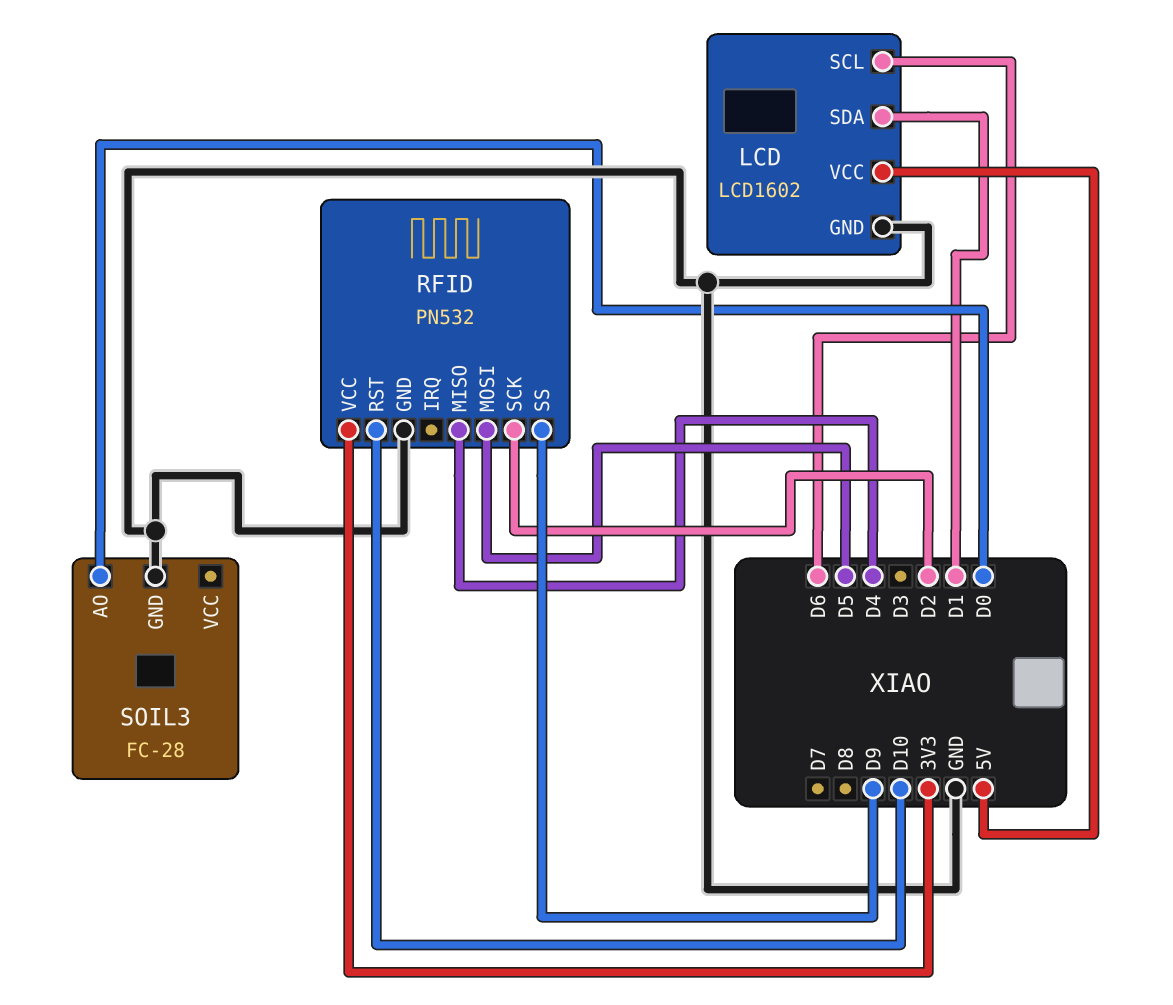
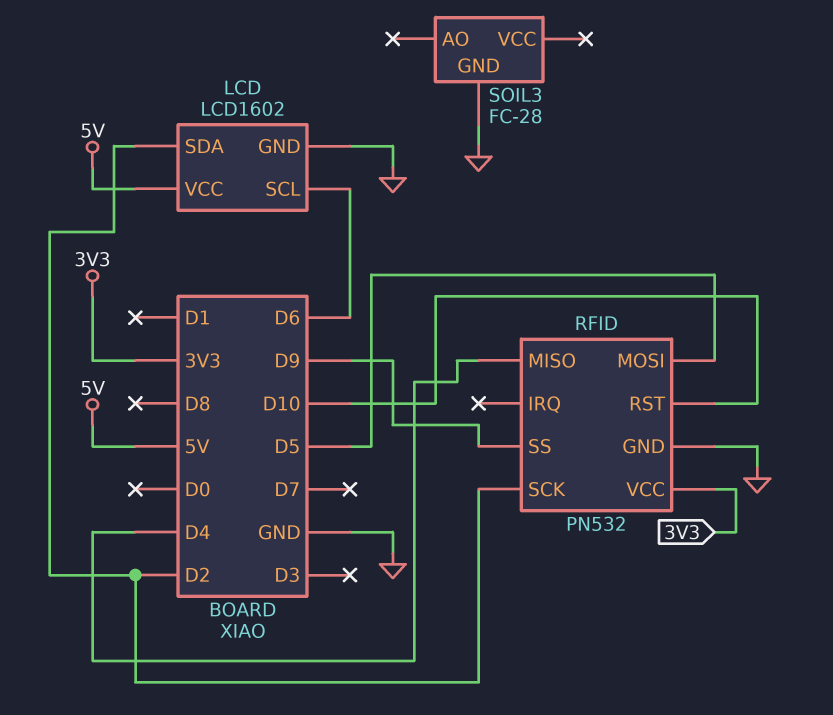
LCD pin SDA: D1 -> D2
SOIL3 pin AO: D0 -> none

